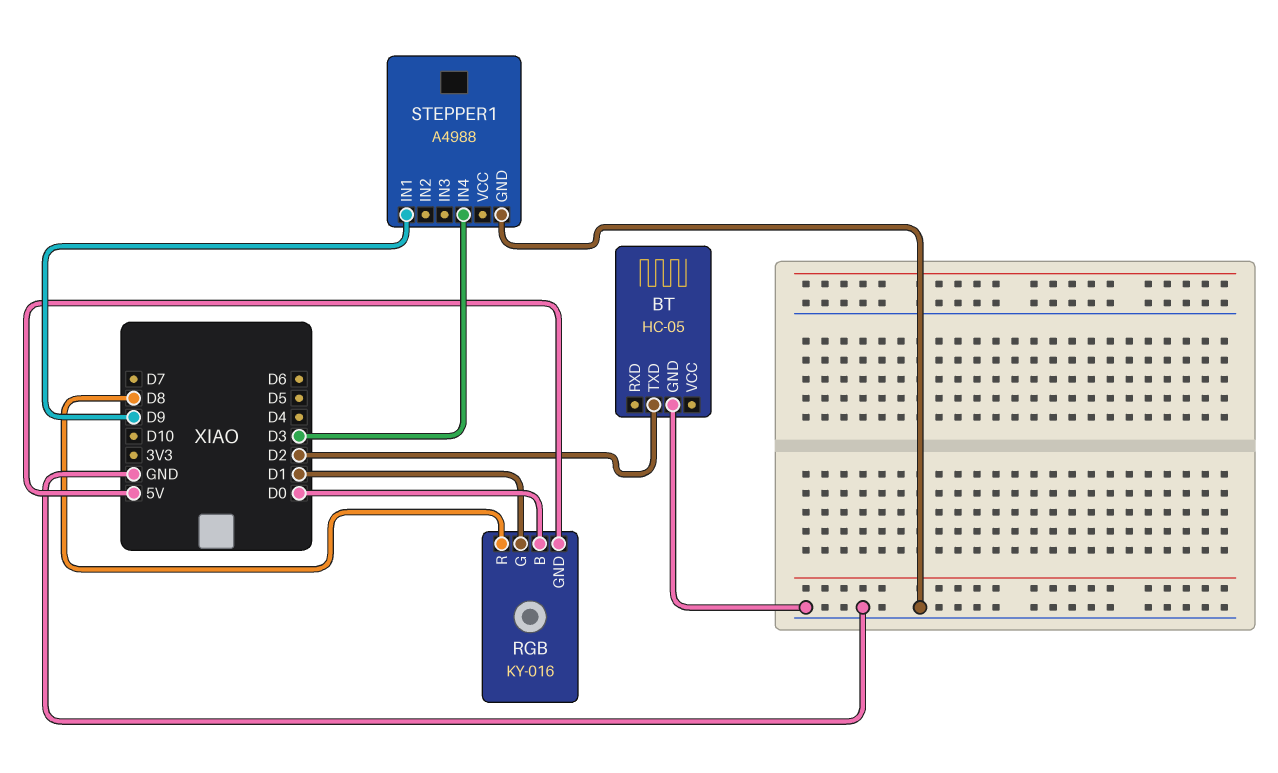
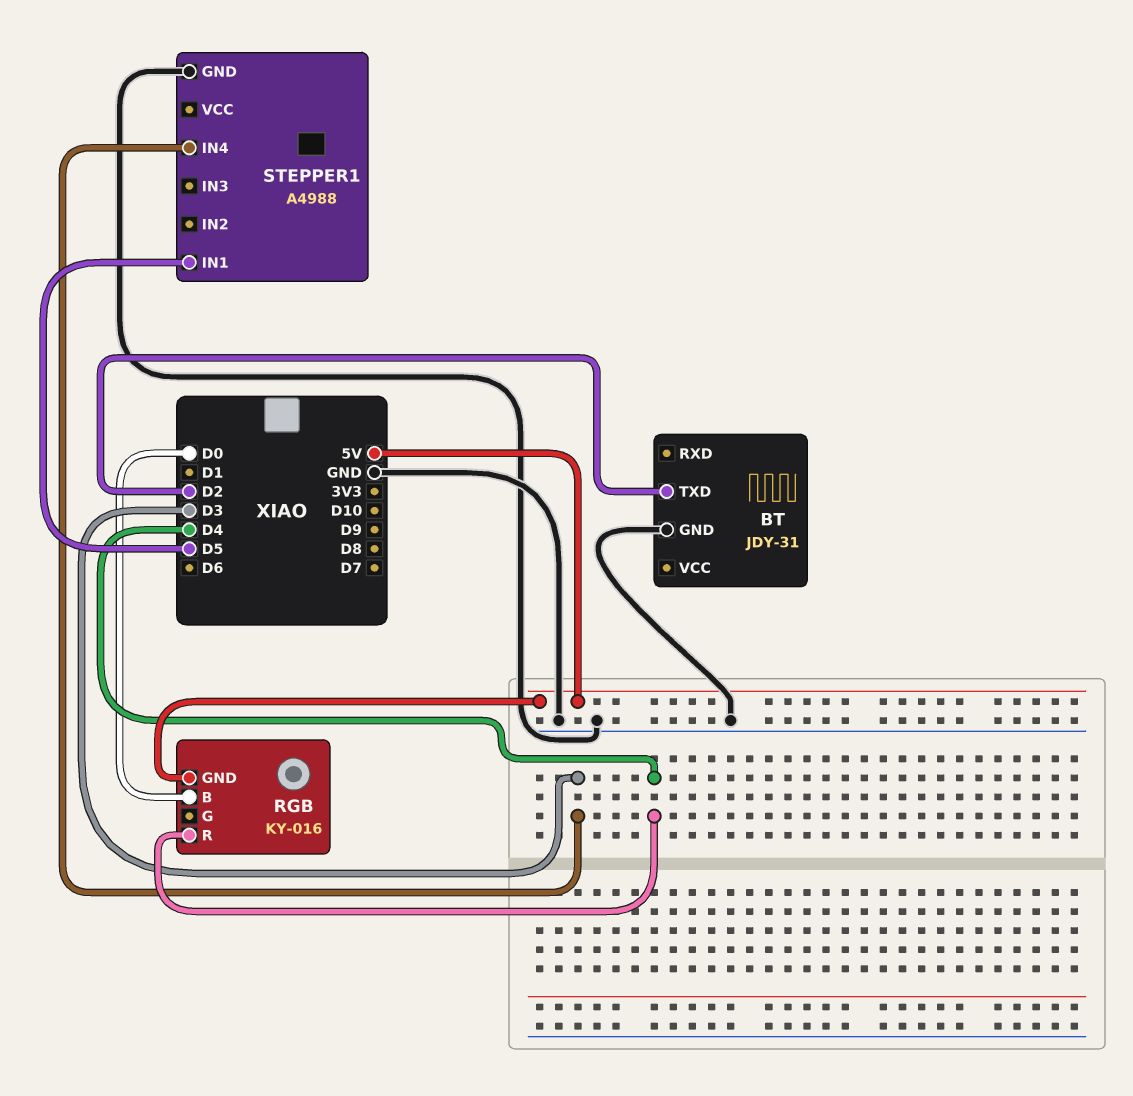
BT: HC-05 -> JDY-31
RGB pin G: D1 -> none
RGB pin R: D8 -> D4
STEPPER1 pin IN1: D9 -> D5

